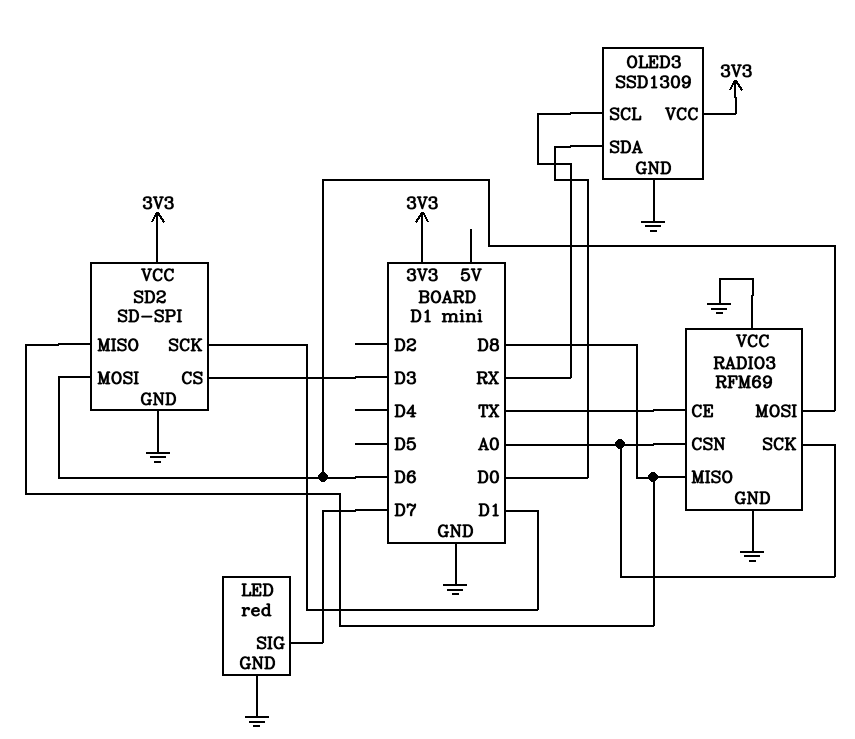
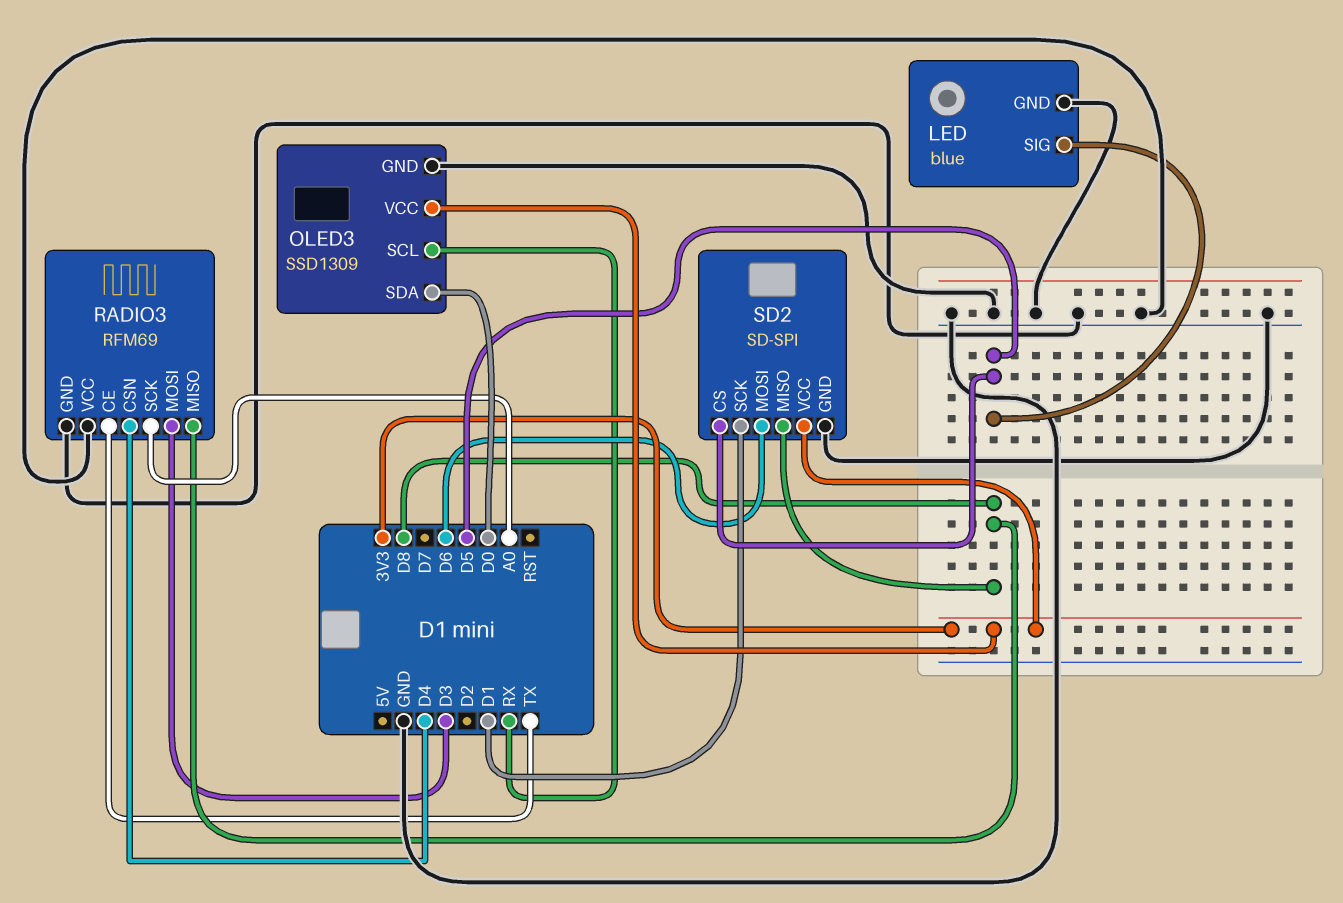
LED: red -> blue
LED pin SIG: D7 -> D5
RADIO3 pin CSN: A0 -> D4
RADIO3 pin MOSI: D6 -> D3
SD2 pin CS: D3 -> D5

